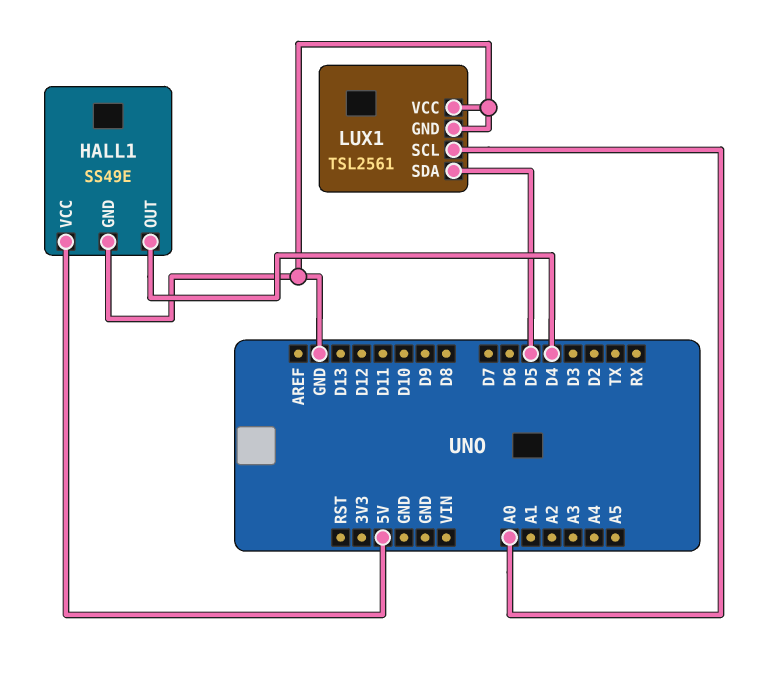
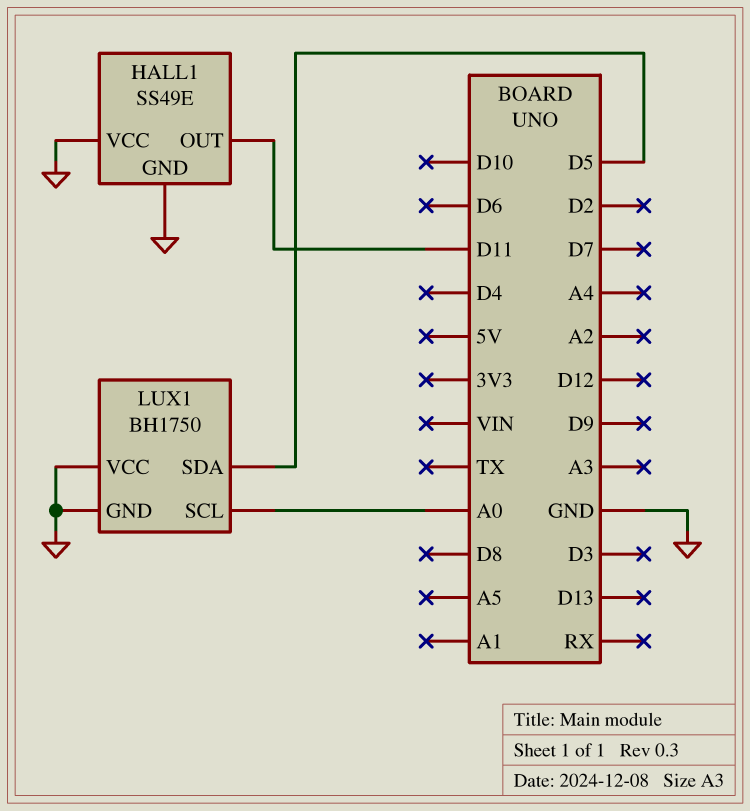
HALL1 pin OUT: D4 -> D11
HALL1 pin VCC: 5V -> GND
LUX1: TSL2561 -> BH1750

